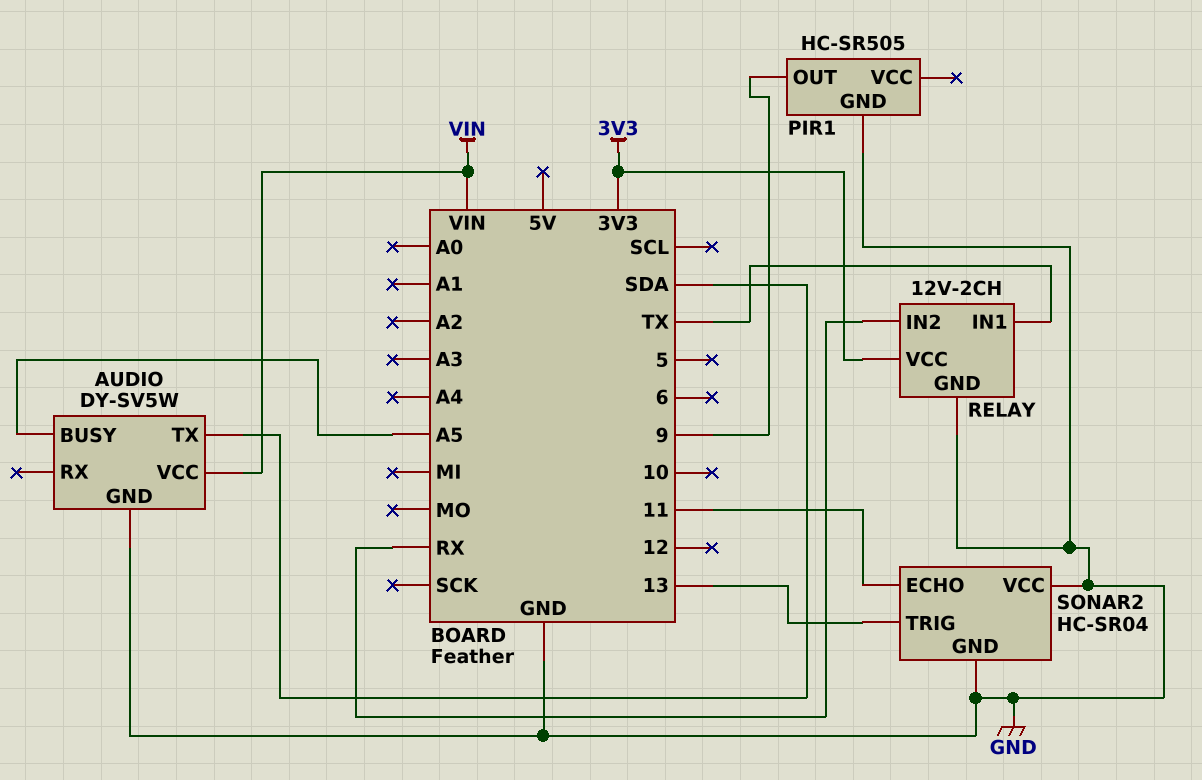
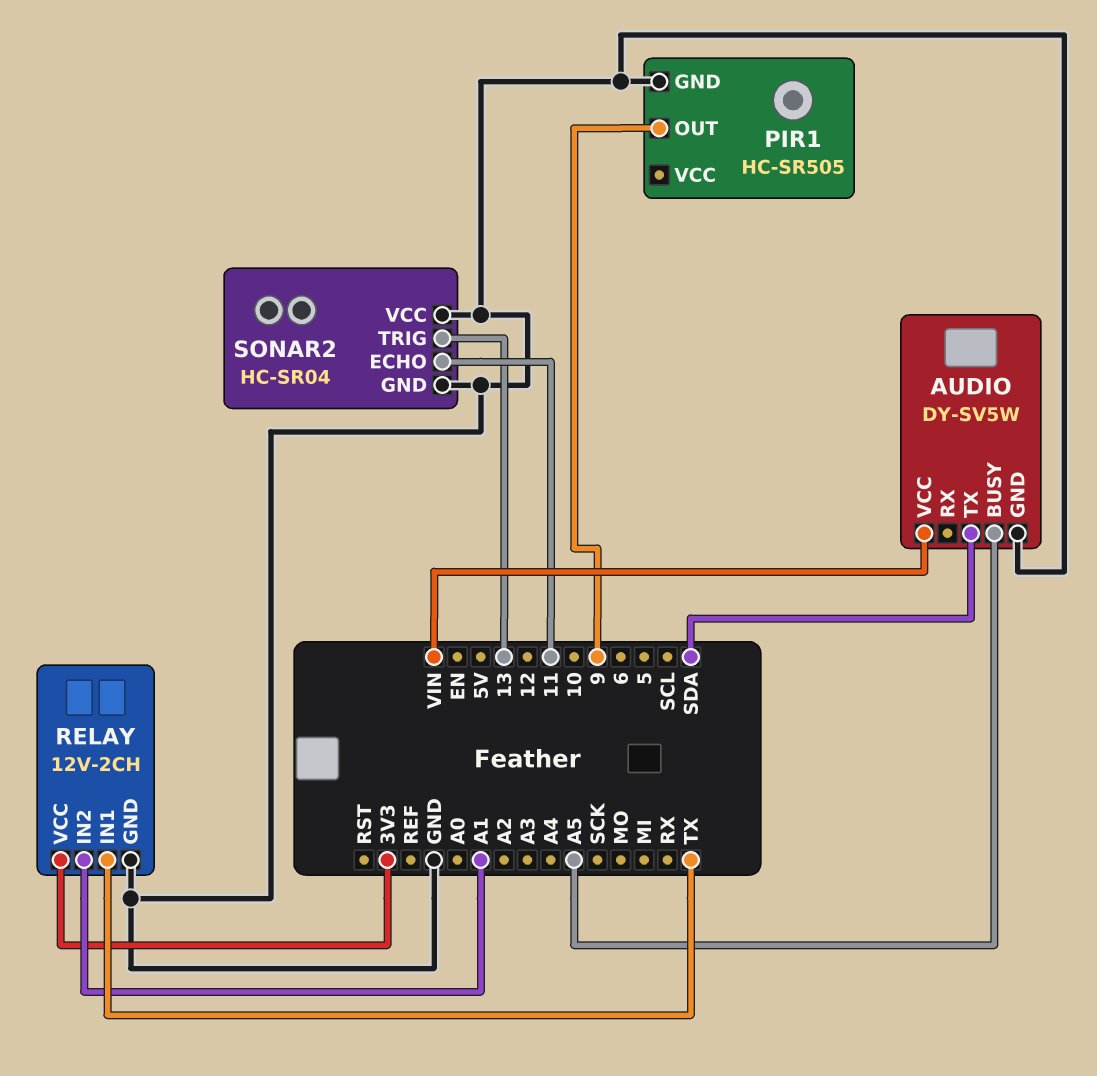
RELAY pin IN2: RX -> A1

